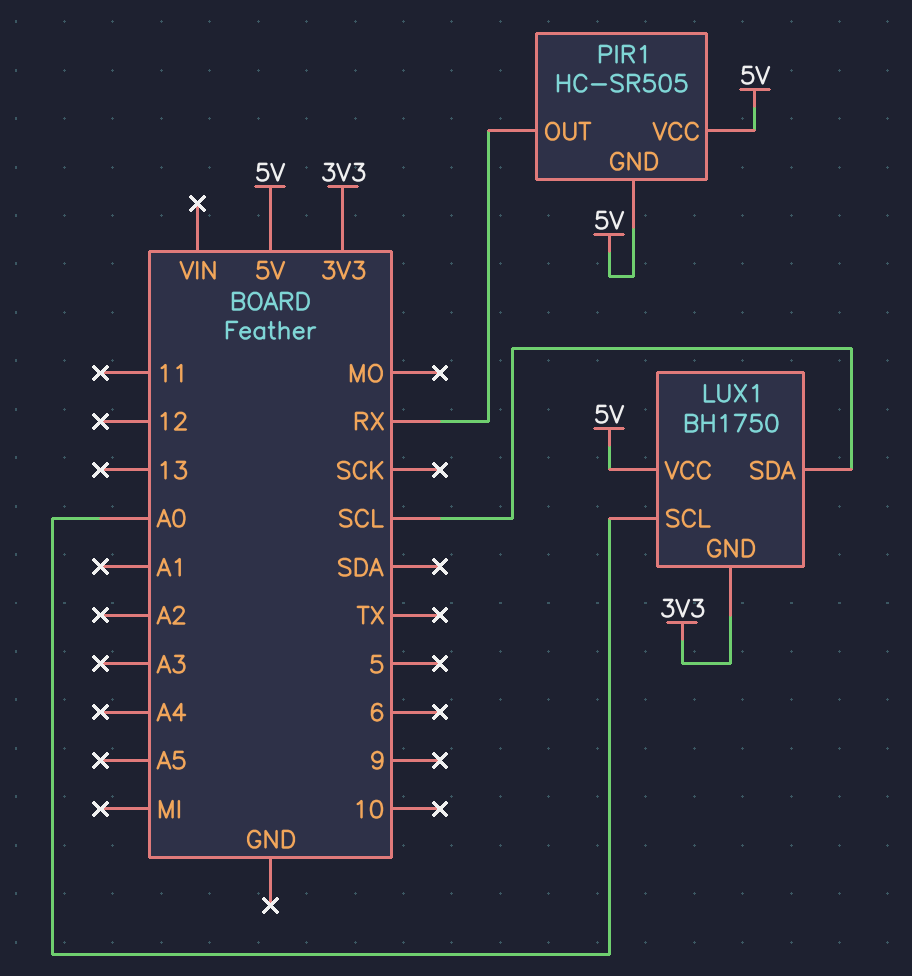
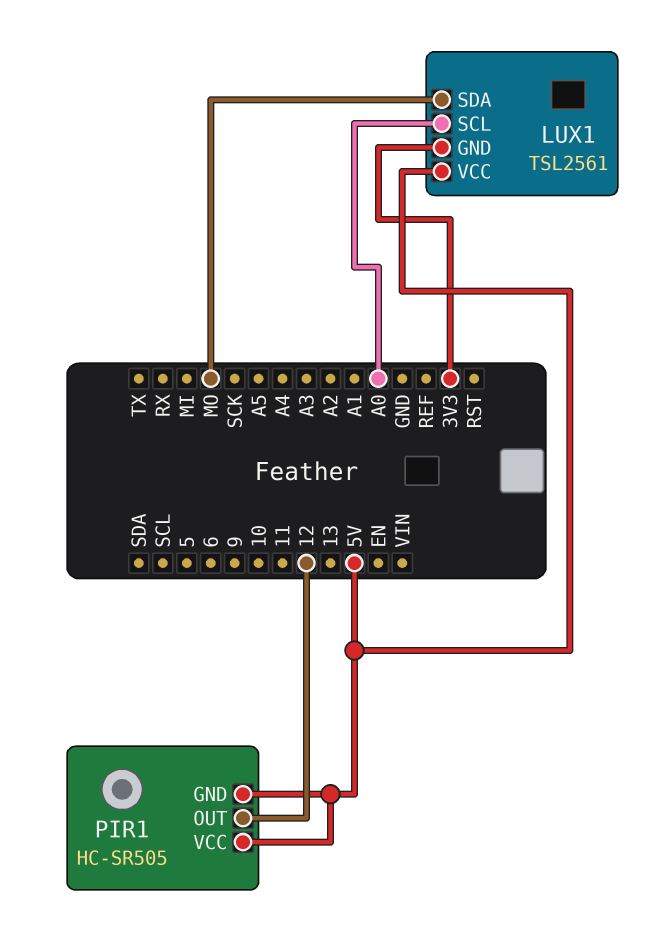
LUX1: BH1750 -> TSL2561
LUX1 pin SDA: SCL -> MO
PIR1 pin OUT: RX -> 12

